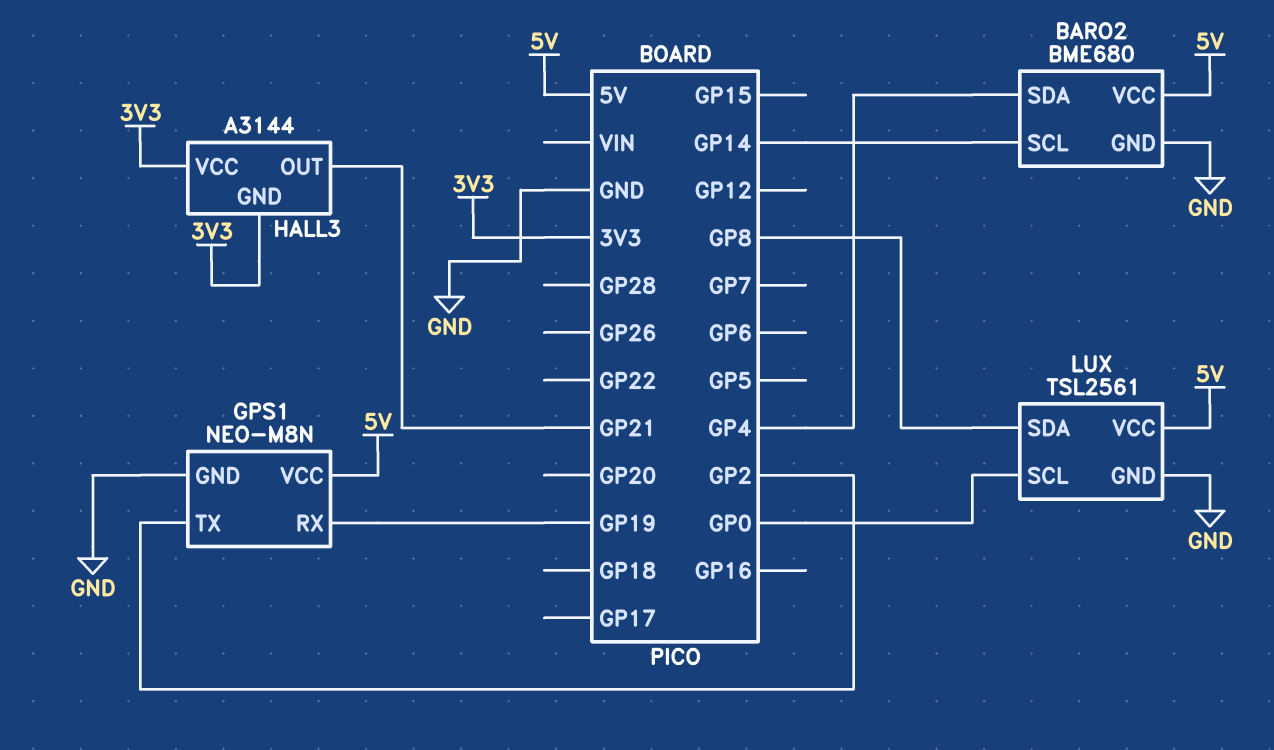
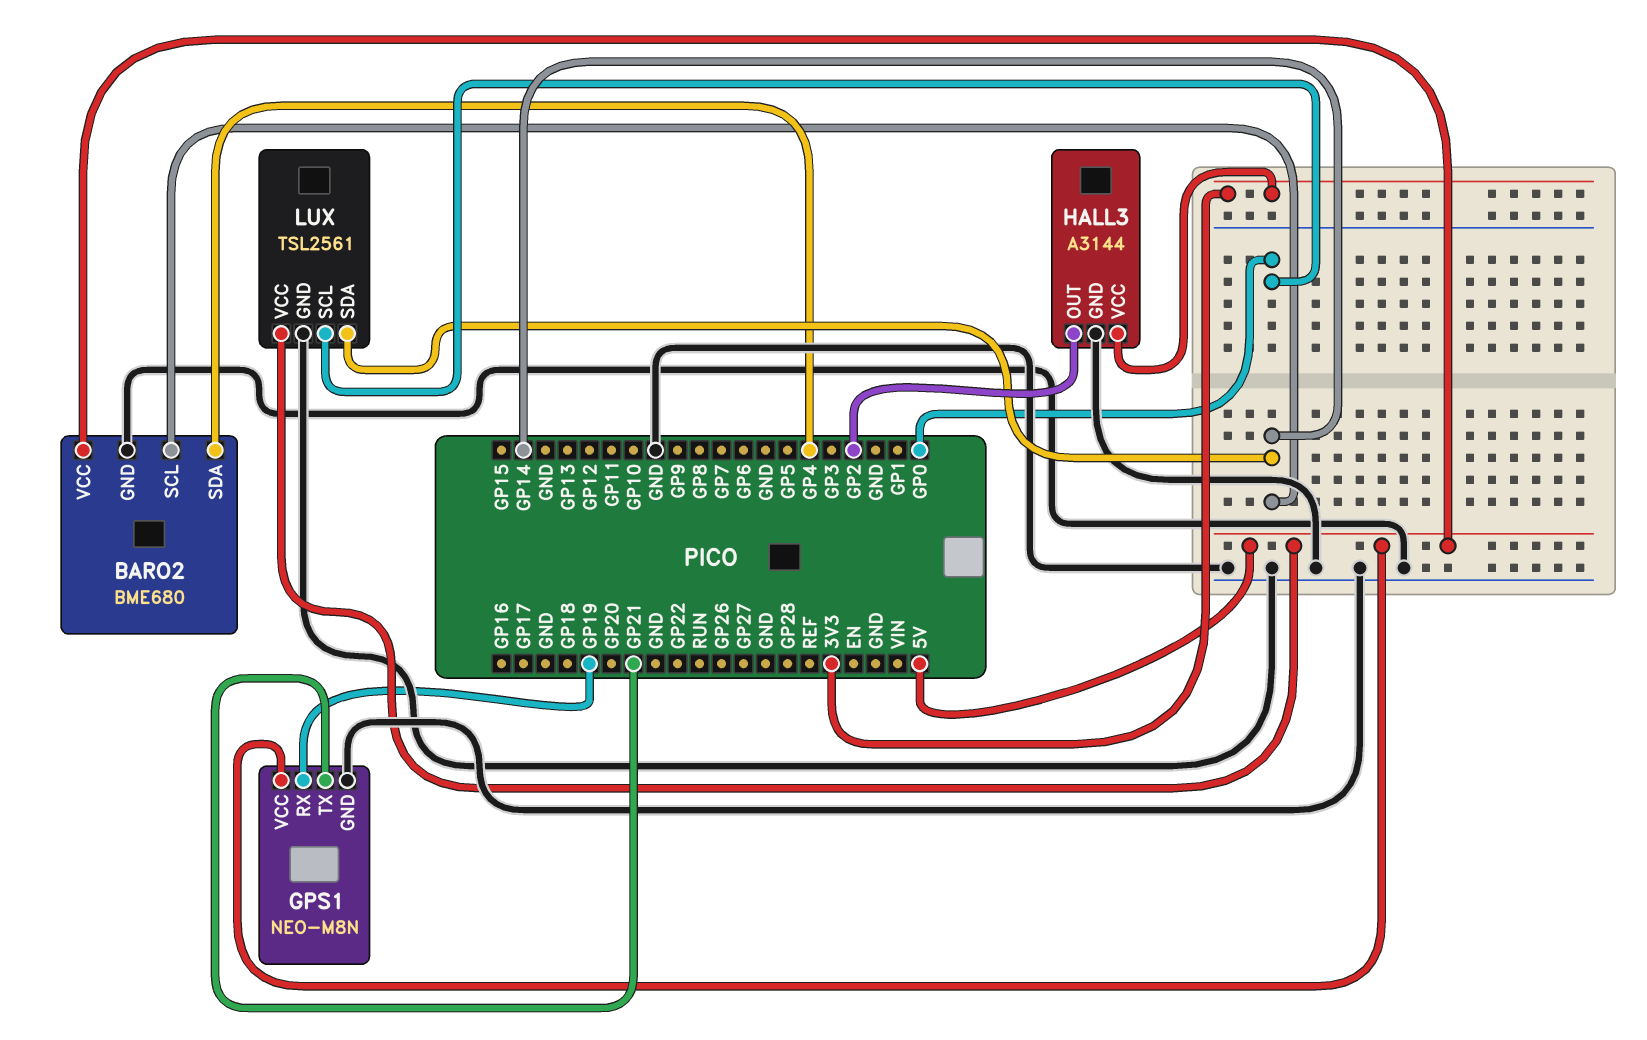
GPS1 pin TX: GP2 -> GP21
HALL3 pin GND: 3V3 -> GND
HALL3 pin OUT: GP21 -> GP2
LUX pin SDA: GP8 -> GP14

